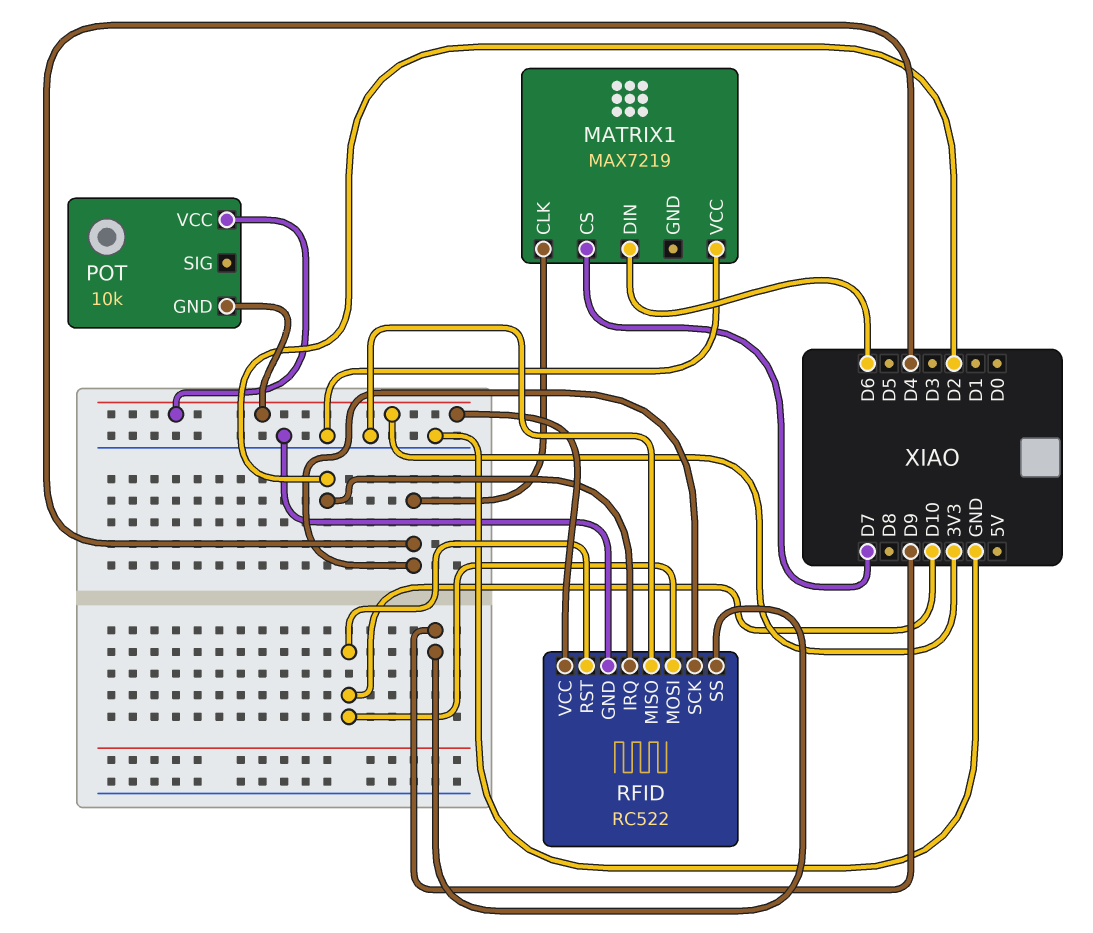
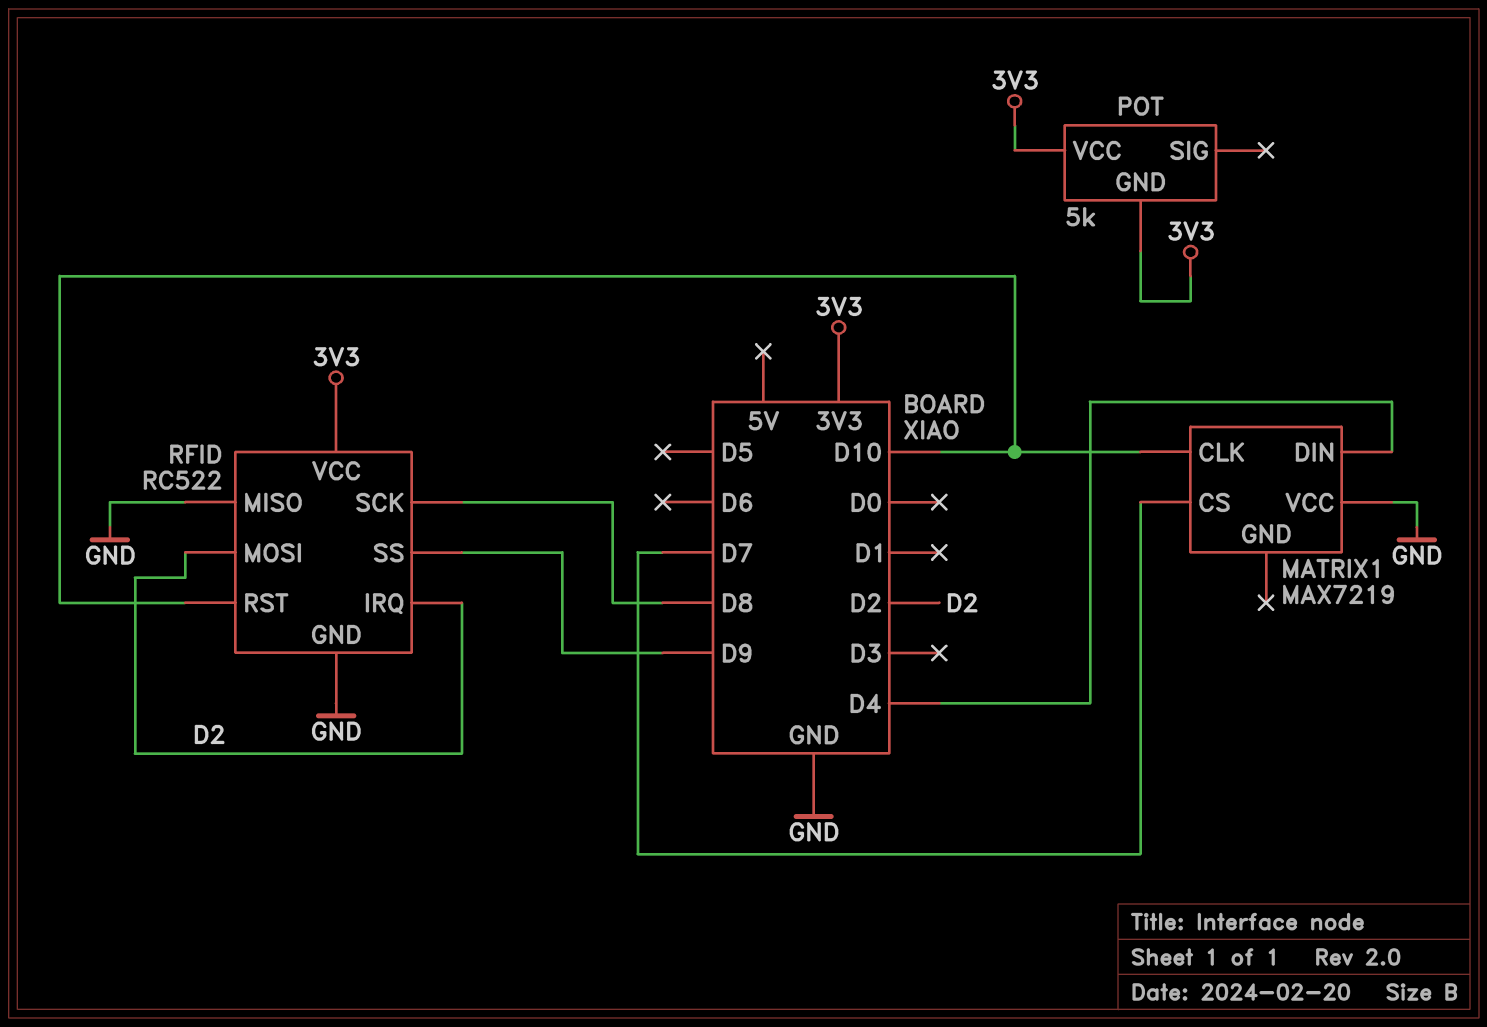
MATRIX1 pin CLK: D4 -> D10
MATRIX1 pin DIN: D6 -> D4
POT: 10k -> 5k
RFID pin MOSI: D10 -> D2
RFID pin SCK: D4 -> D8

